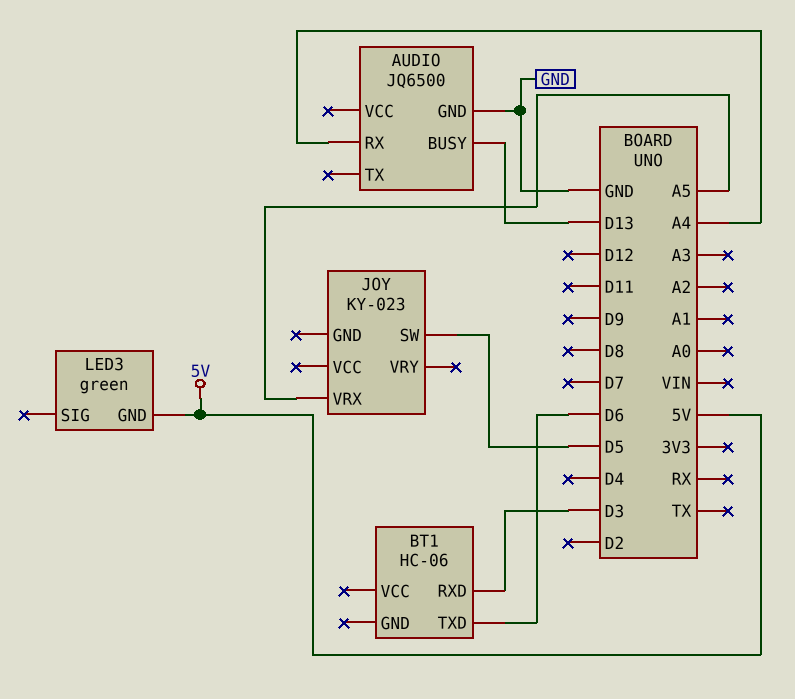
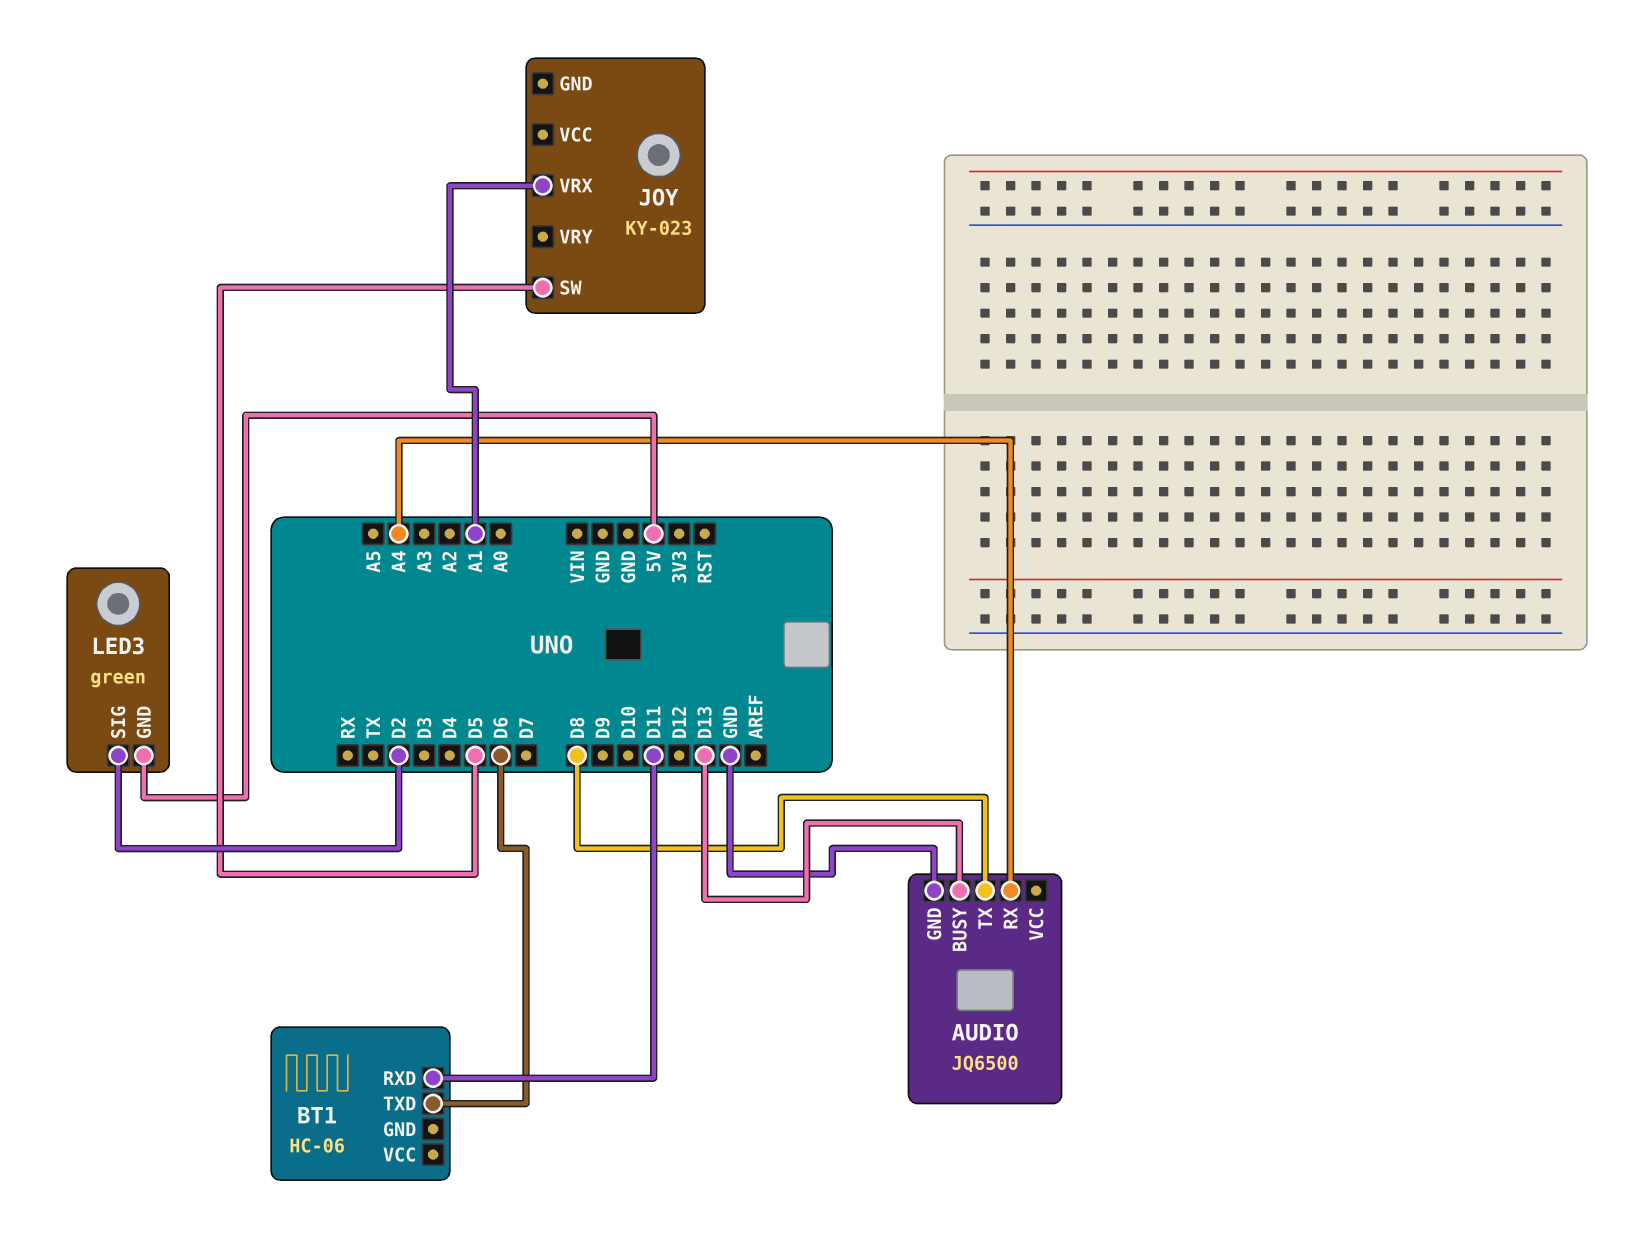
AUDIO pin TX: none -> D8
BT1 pin RXD: D3 -> D11
JOY pin VRX: A5 -> A1
LED3 pin SIG: none -> D2

